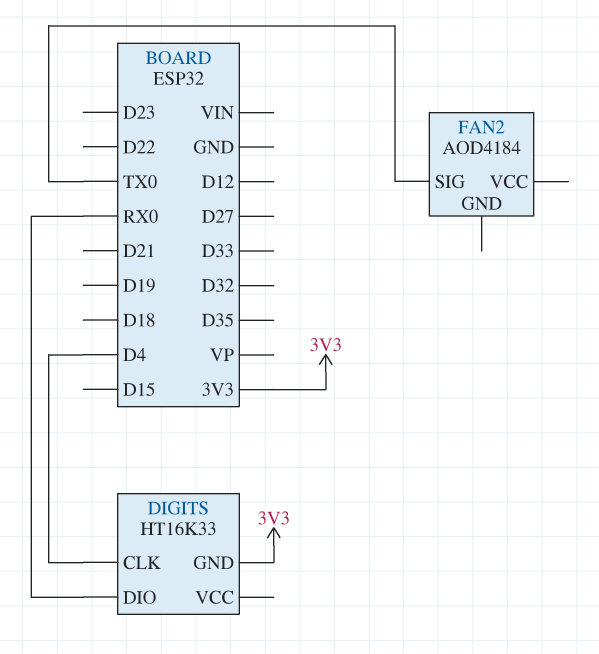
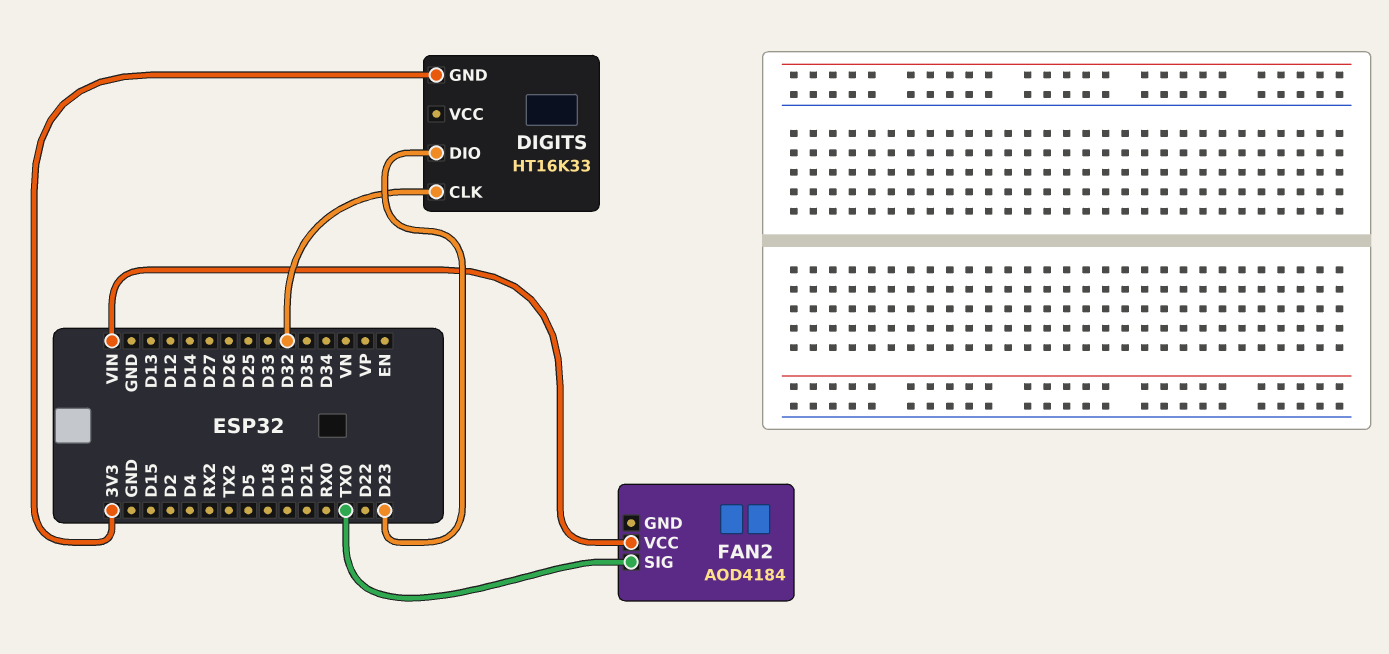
DIGITS pin CLK: D4 -> D32
DIGITS pin DIO: RX0 -> D23
FAN2 pin VCC: none -> VIN

